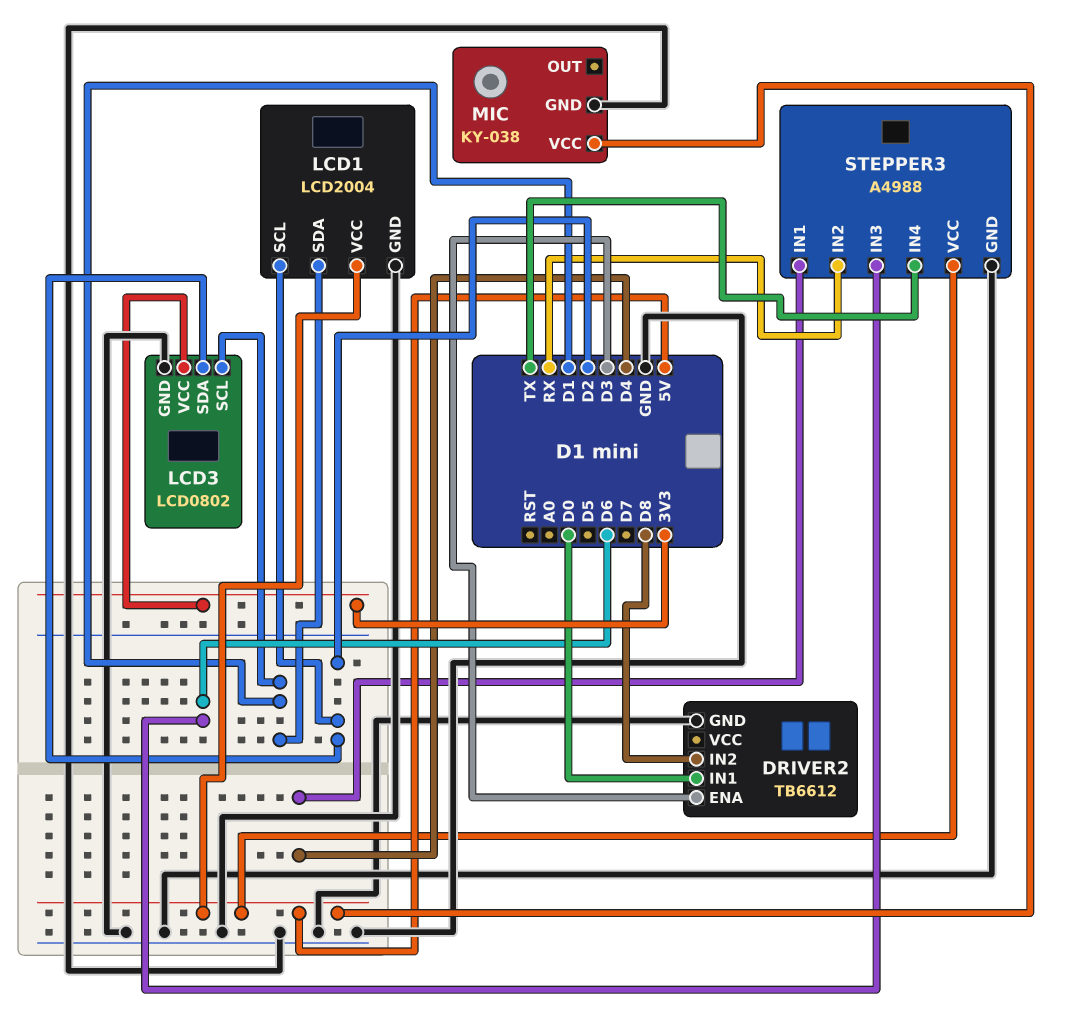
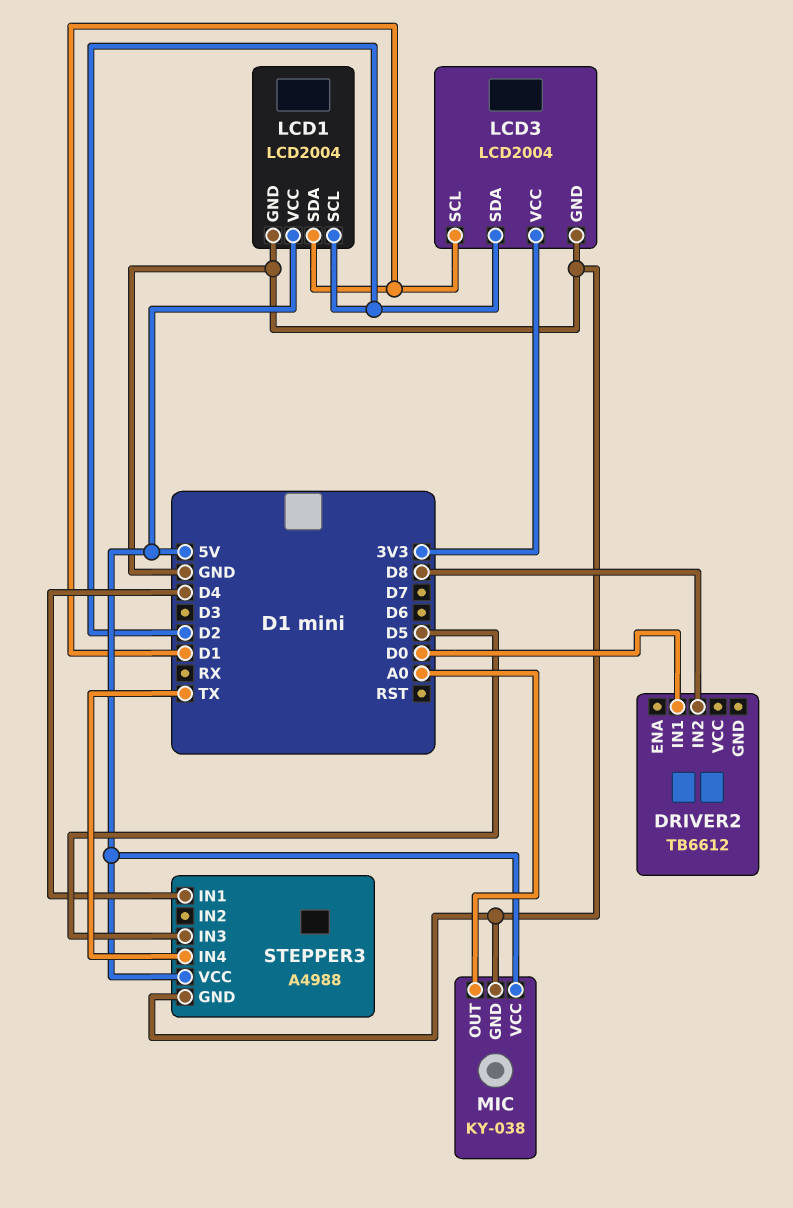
DRIVER2 pin ENA: D3 -> none
DRIVER2 pin GND: GND -> none
LCD3: LCD0802 -> LCD2004
MIC pin OUT: none -> A0
STEPPER3 pin IN2: RX -> none
STEPPER3 pin IN3: D6 -> D5

